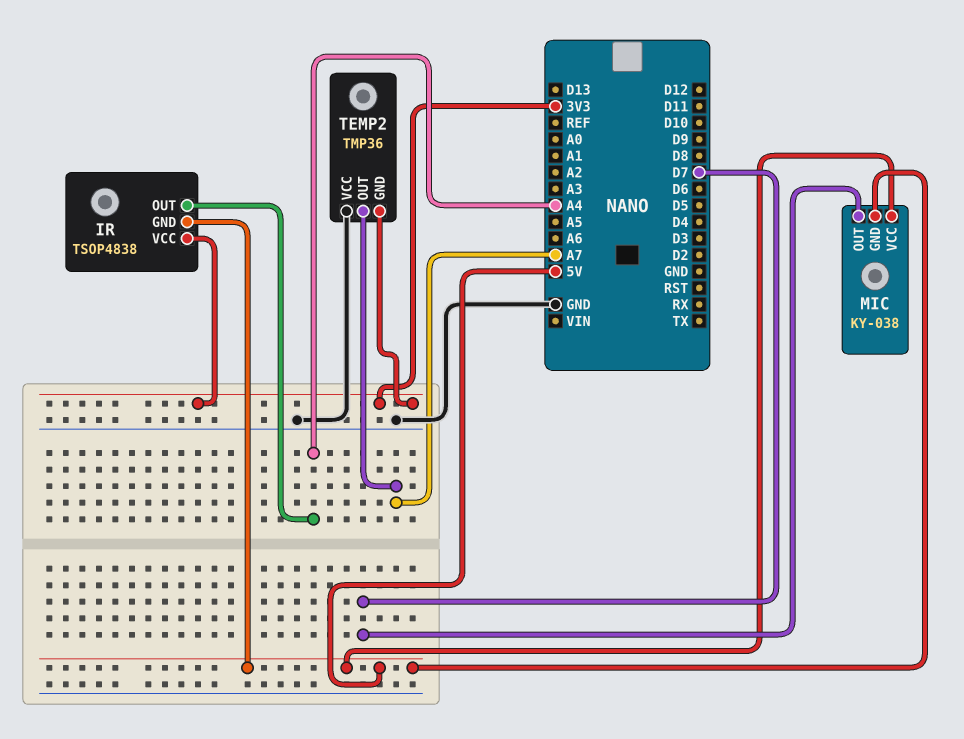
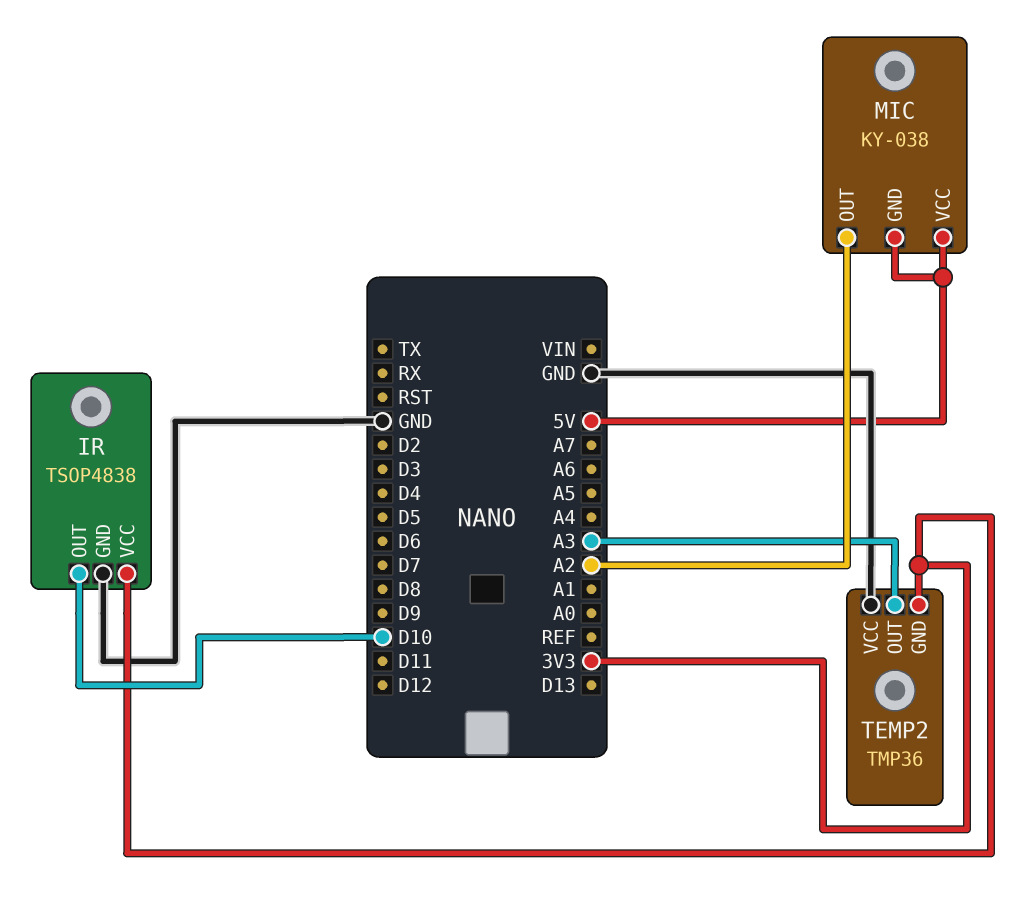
IR pin GND: 5V -> GND
IR pin OUT: A4 -> D10
MIC pin OUT: D7 -> A2
TEMP2 pin OUT: A7 -> A3

